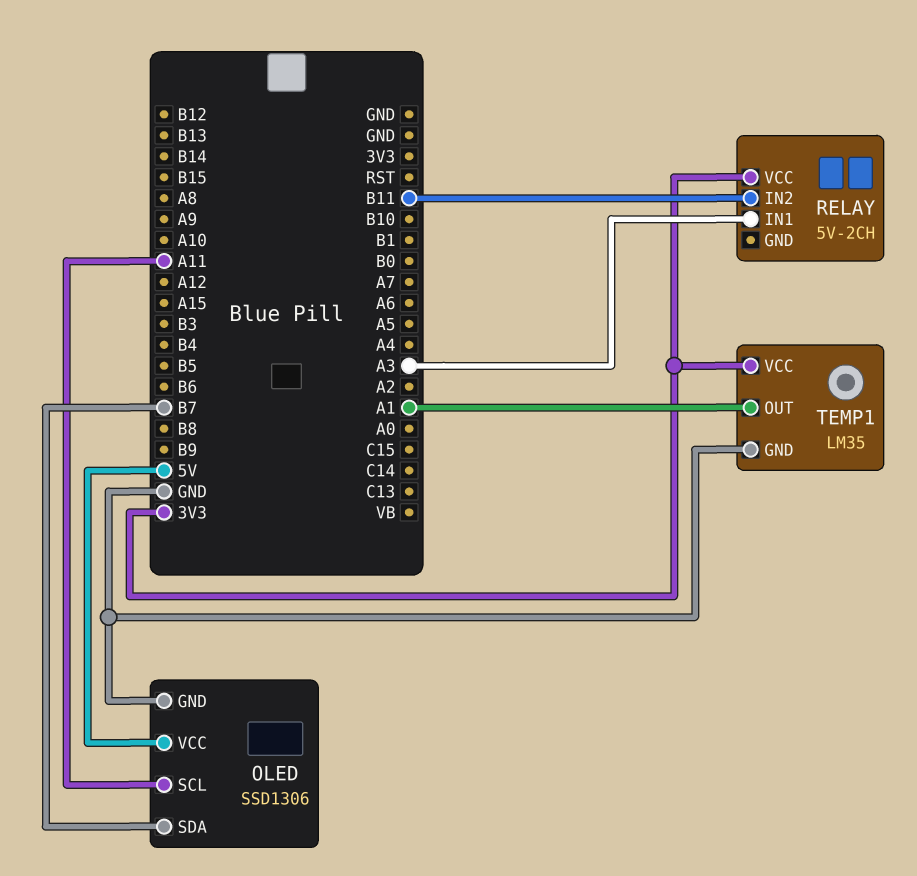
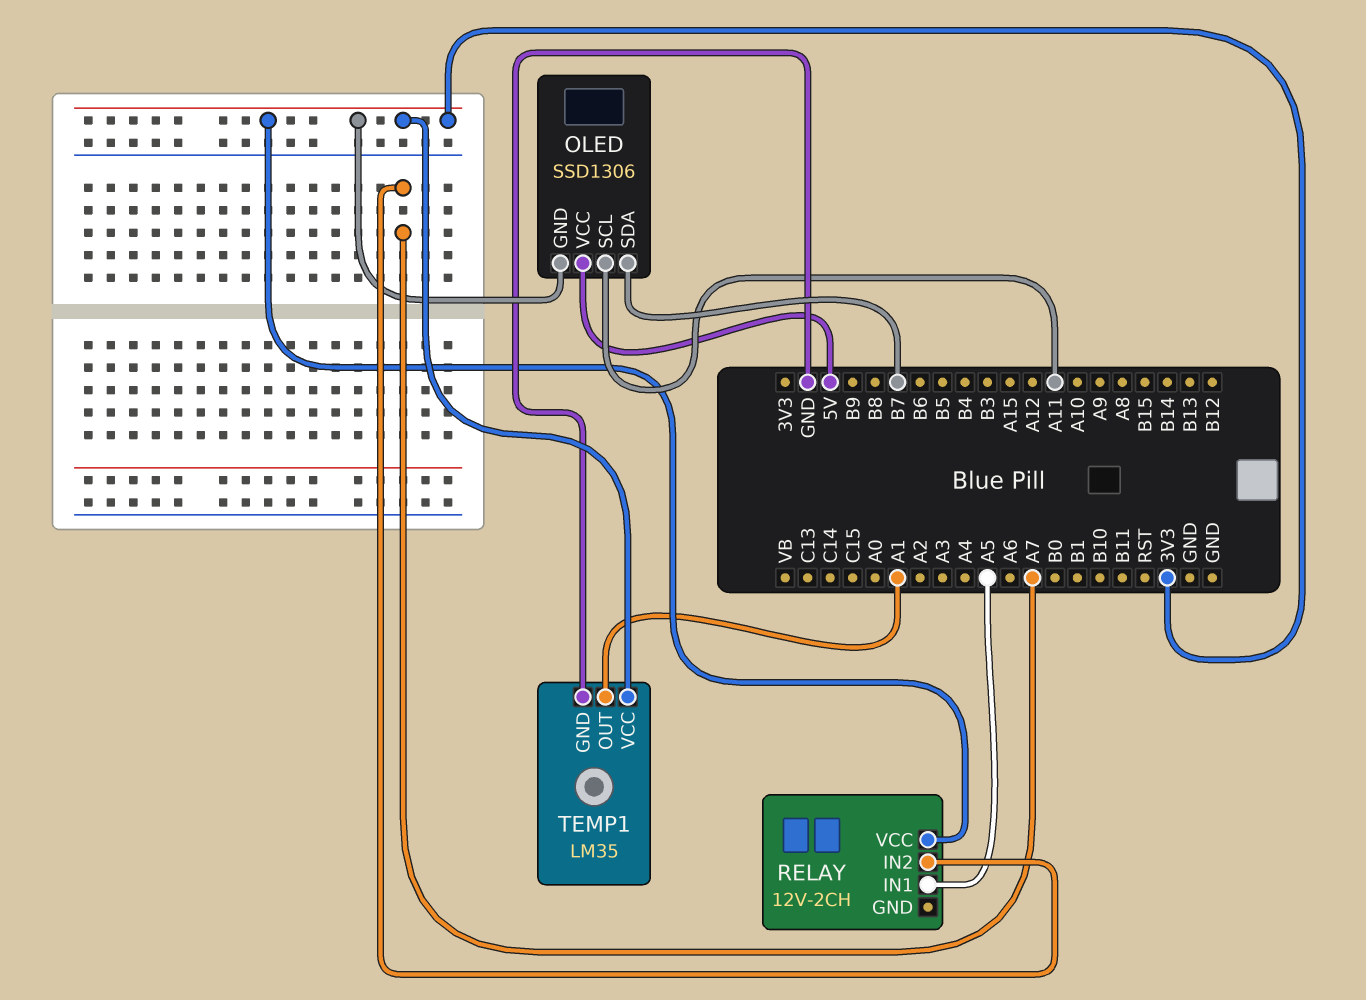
OLED pin GND: GND -> 3V3
RELAY: 5V-2CH -> 12V-2CH
RELAY pin IN1: A3 -> A5
RELAY pin IN2: B11 -> A7

